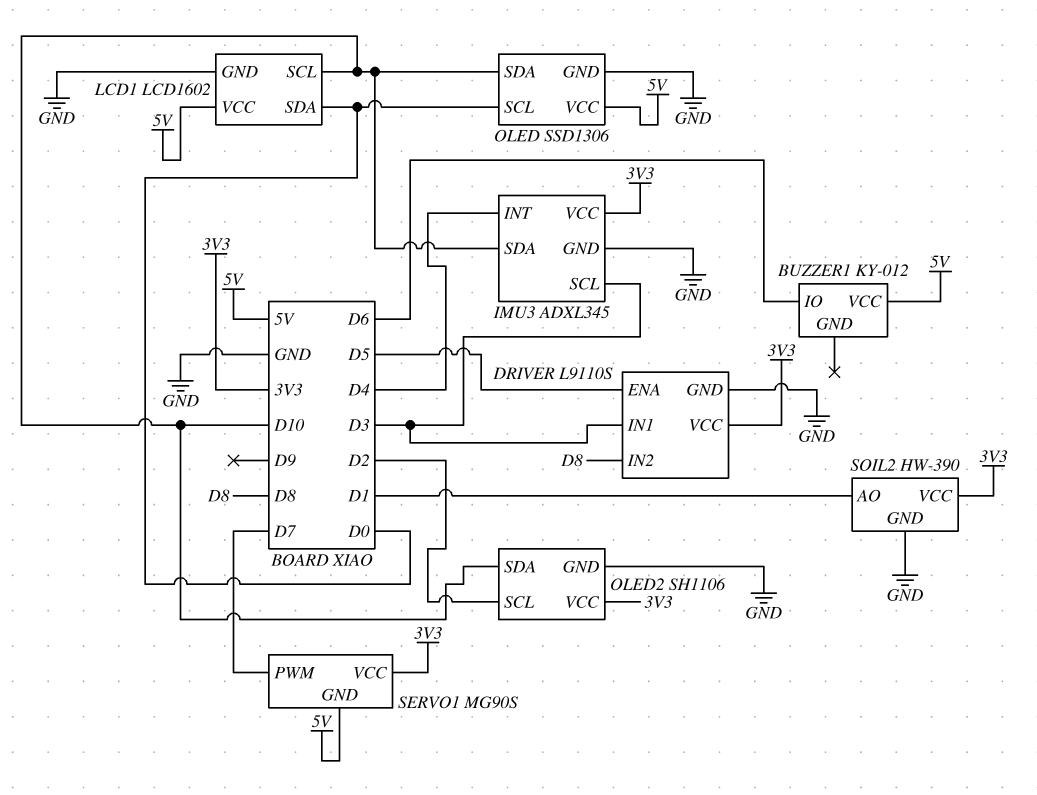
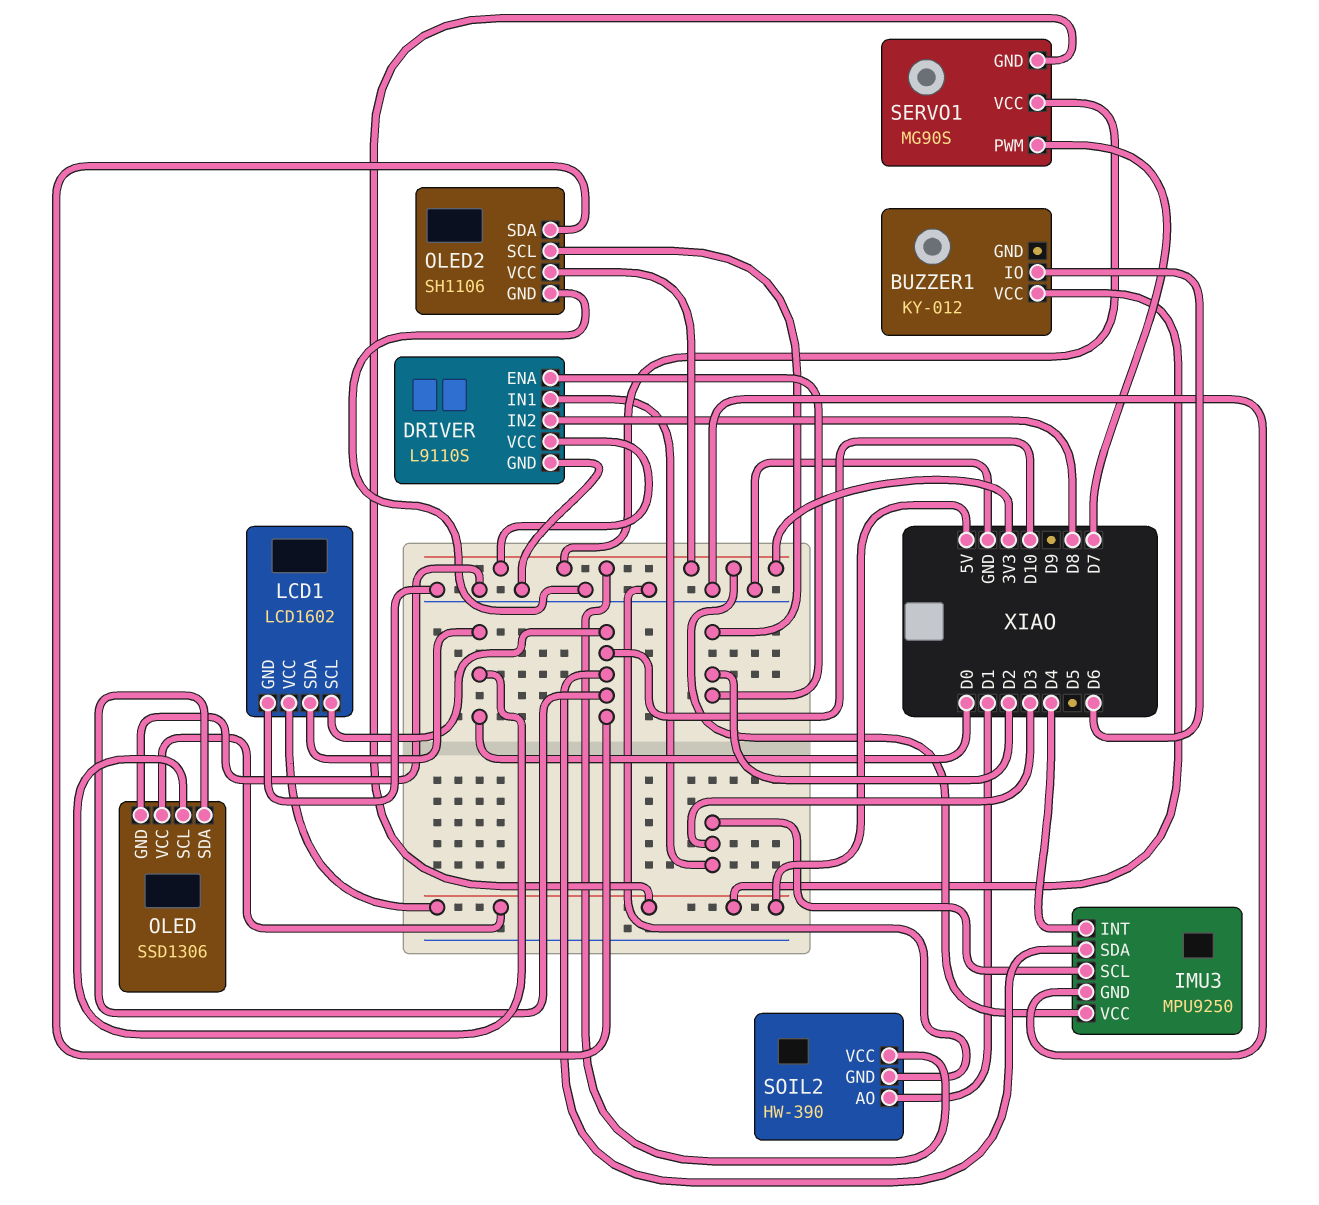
DRIVER pin ENA: D5 -> D2
IMU3: ADXL345 -> MPU9250

